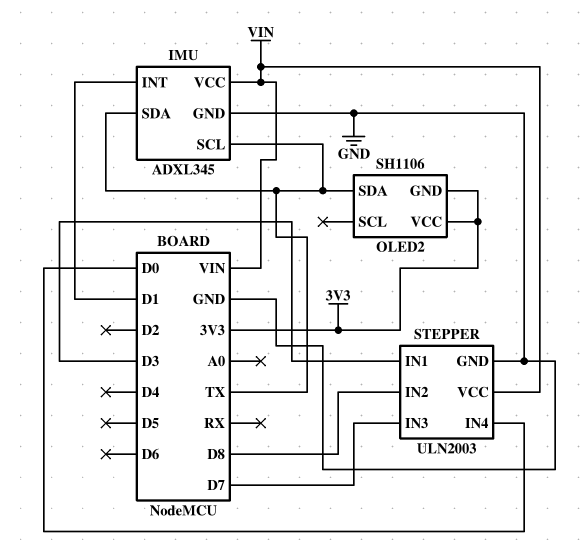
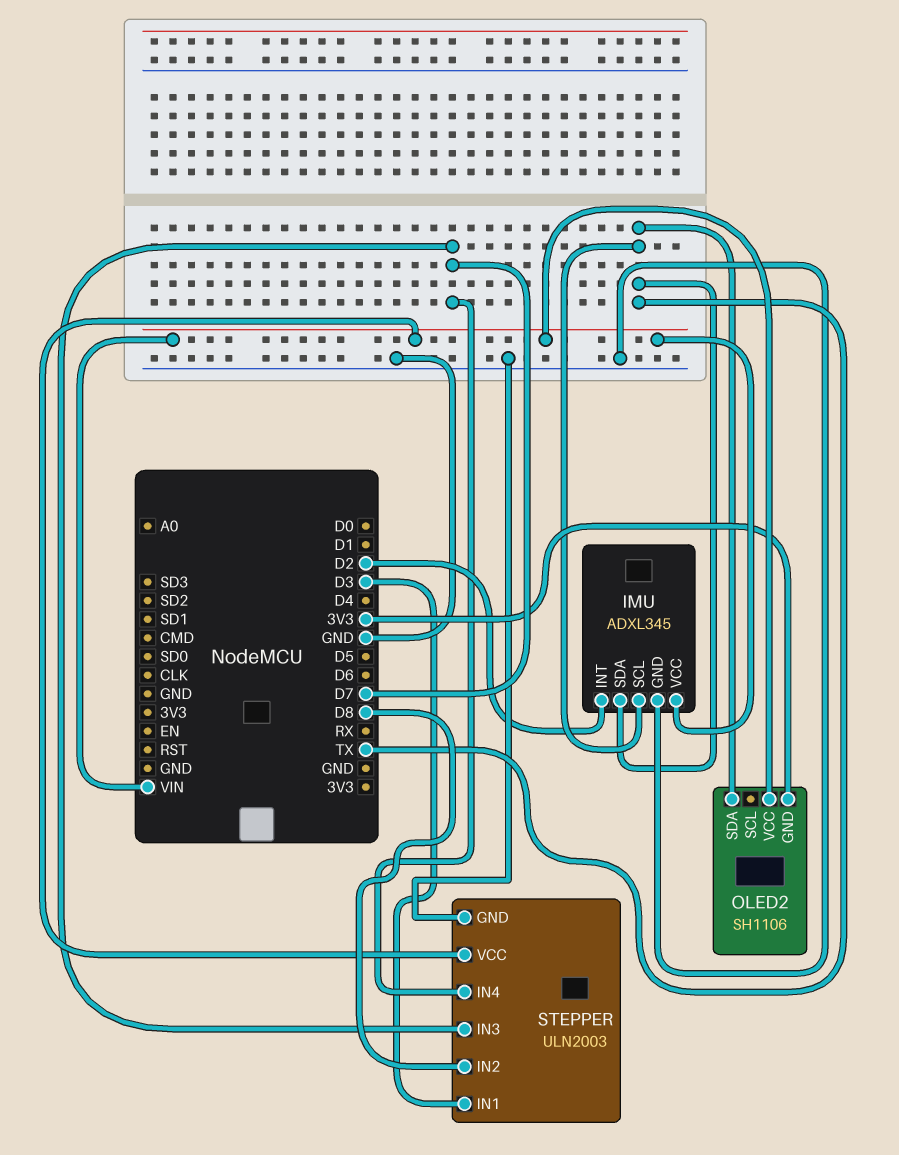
IMU pin INT: D1 -> D2
OLED2 pin VCC: 3V3 -> VIN
STEPPER pin IN4: D0 -> D7

